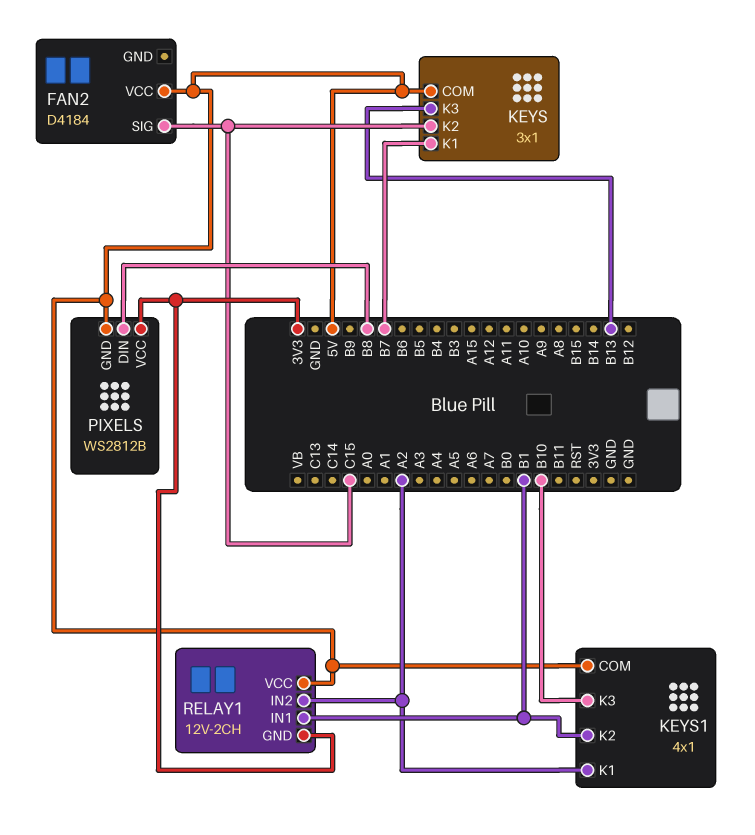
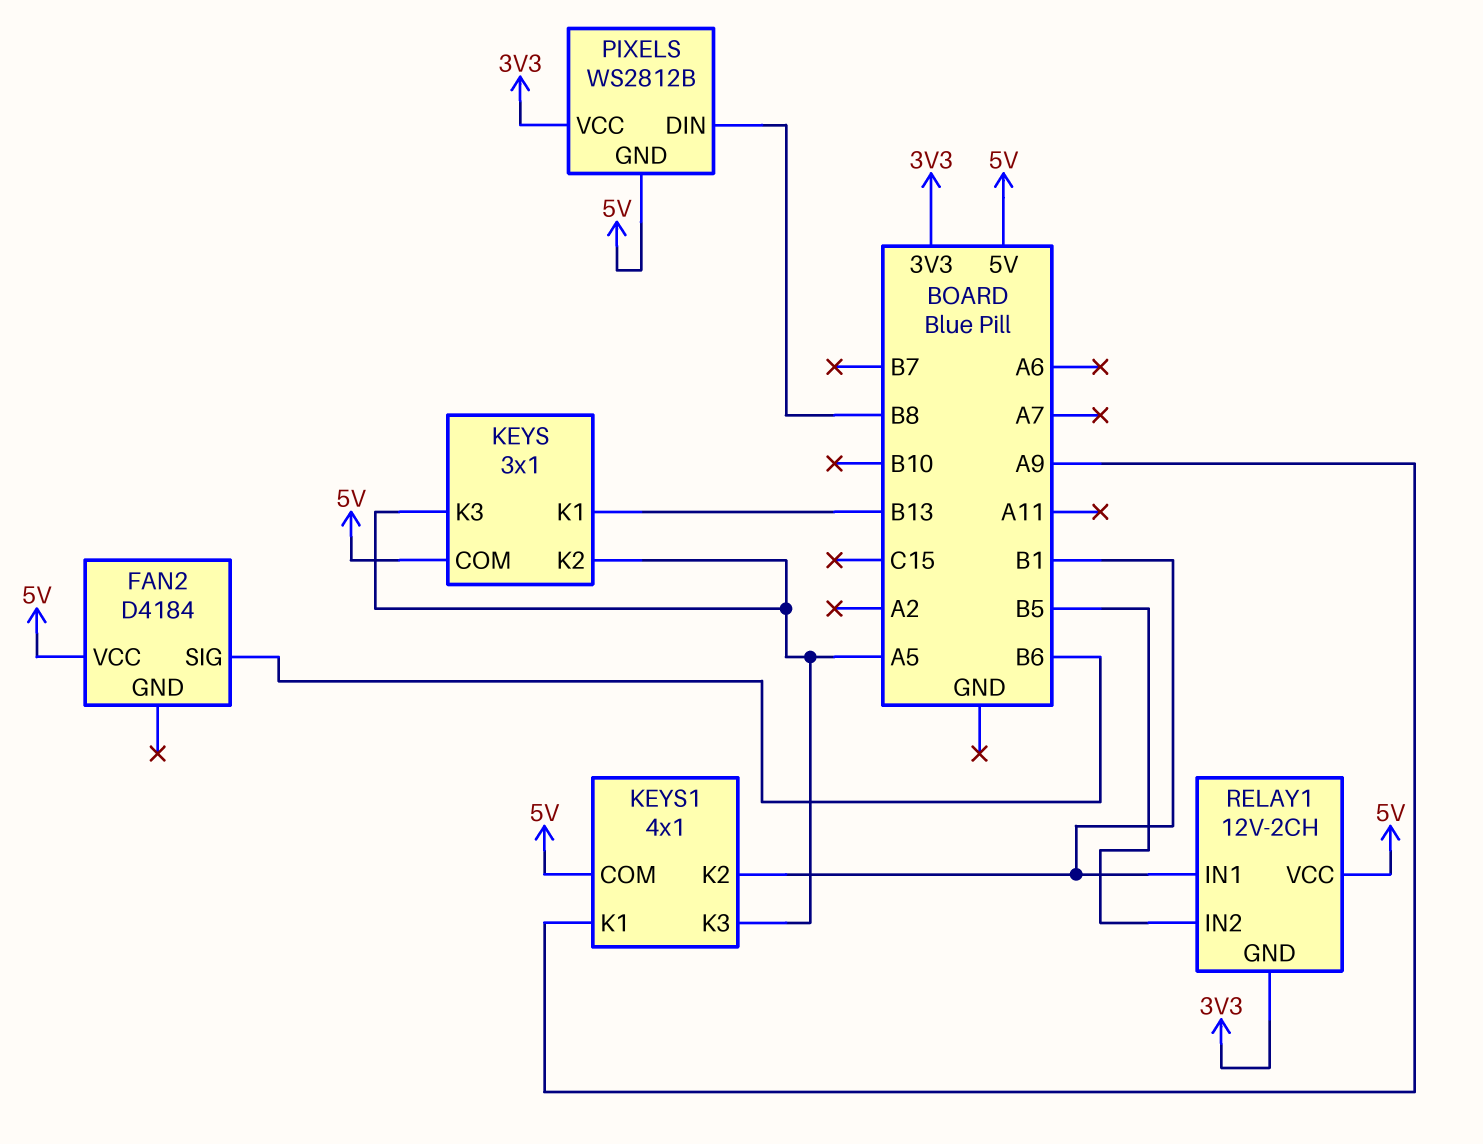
FAN2 pin SIG: C15 -> B6
KEYS pin K1: B7 -> B13
KEYS pin K2: C15 -> A5
KEYS pin K3: B13 -> A5
KEYS1 pin K1: A2 -> A9
KEYS1 pin K3: B10 -> A5
RELAY1 pin IN2: A2 -> B5

